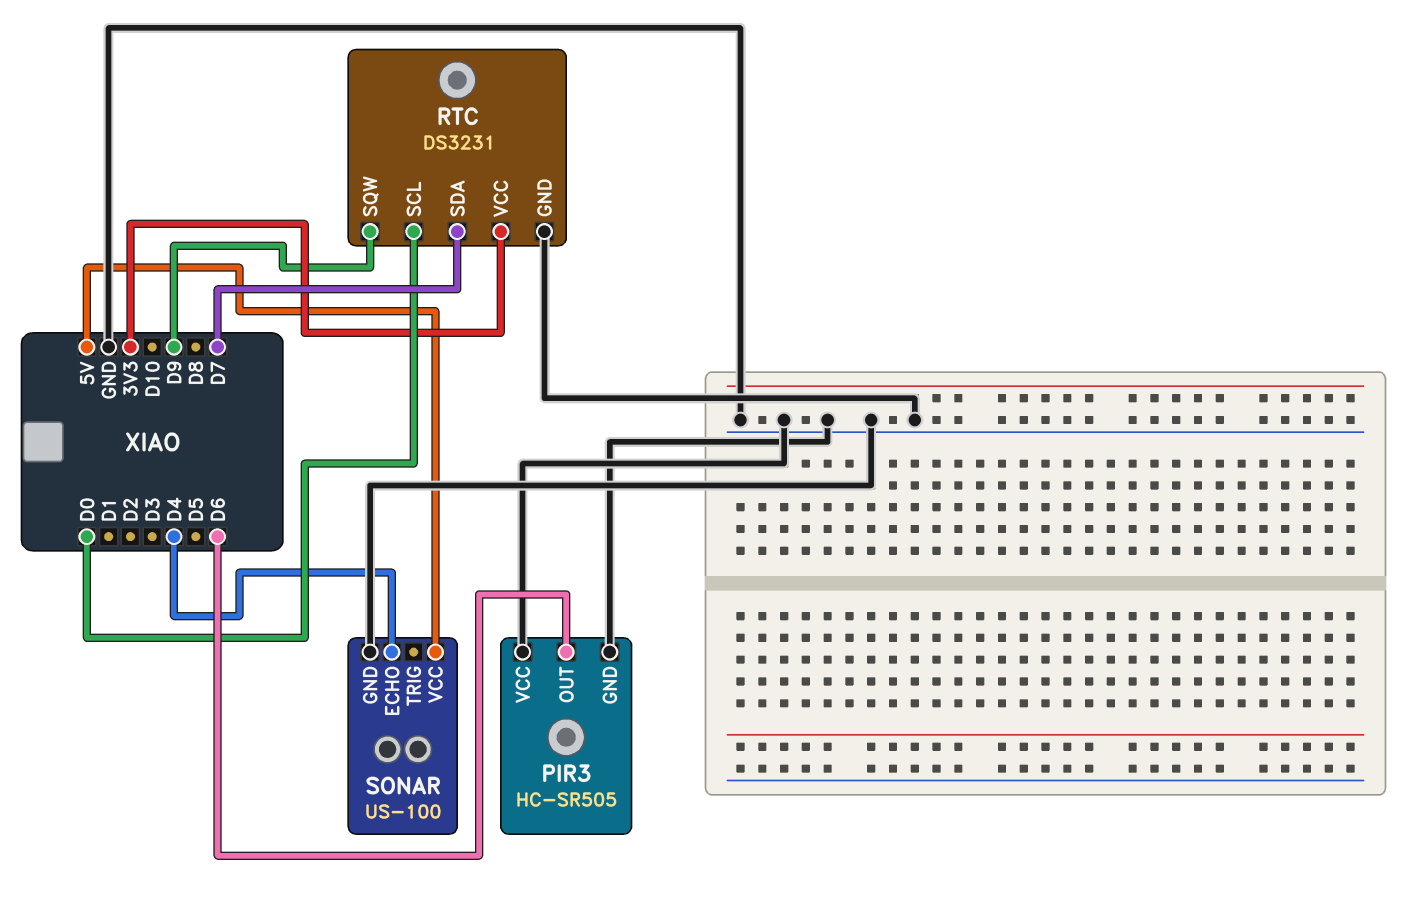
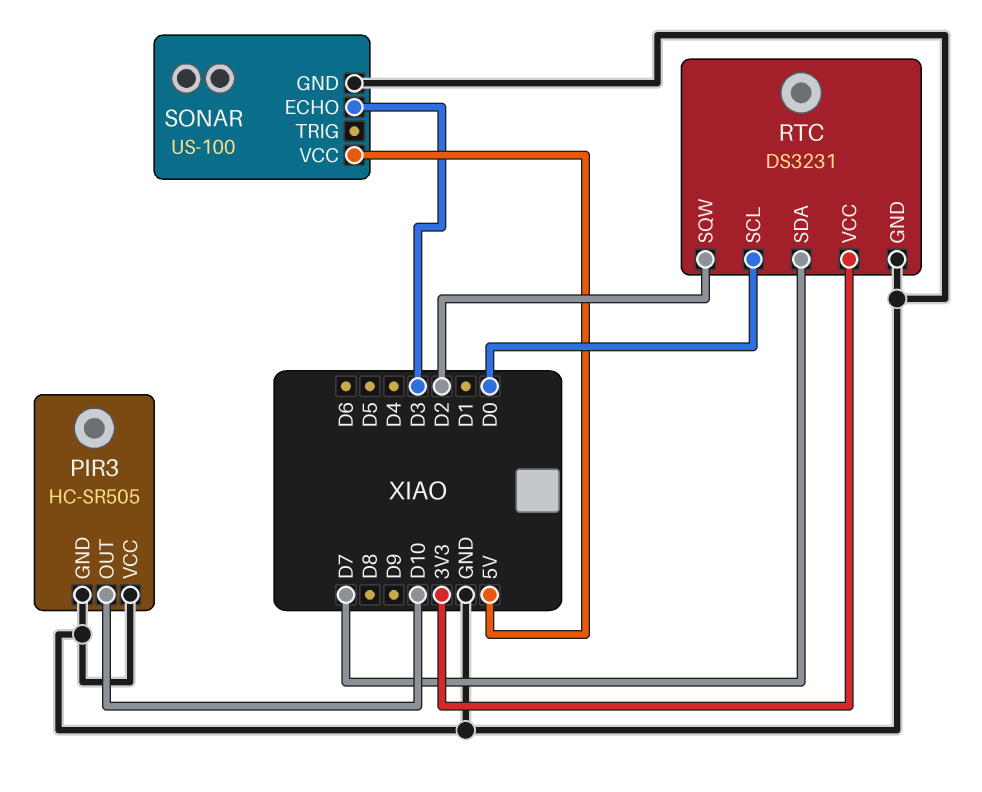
PIR3 pin OUT: D6 -> D10
RTC pin SQW: D9 -> D2
SONAR pin ECHO: D4 -> D3

